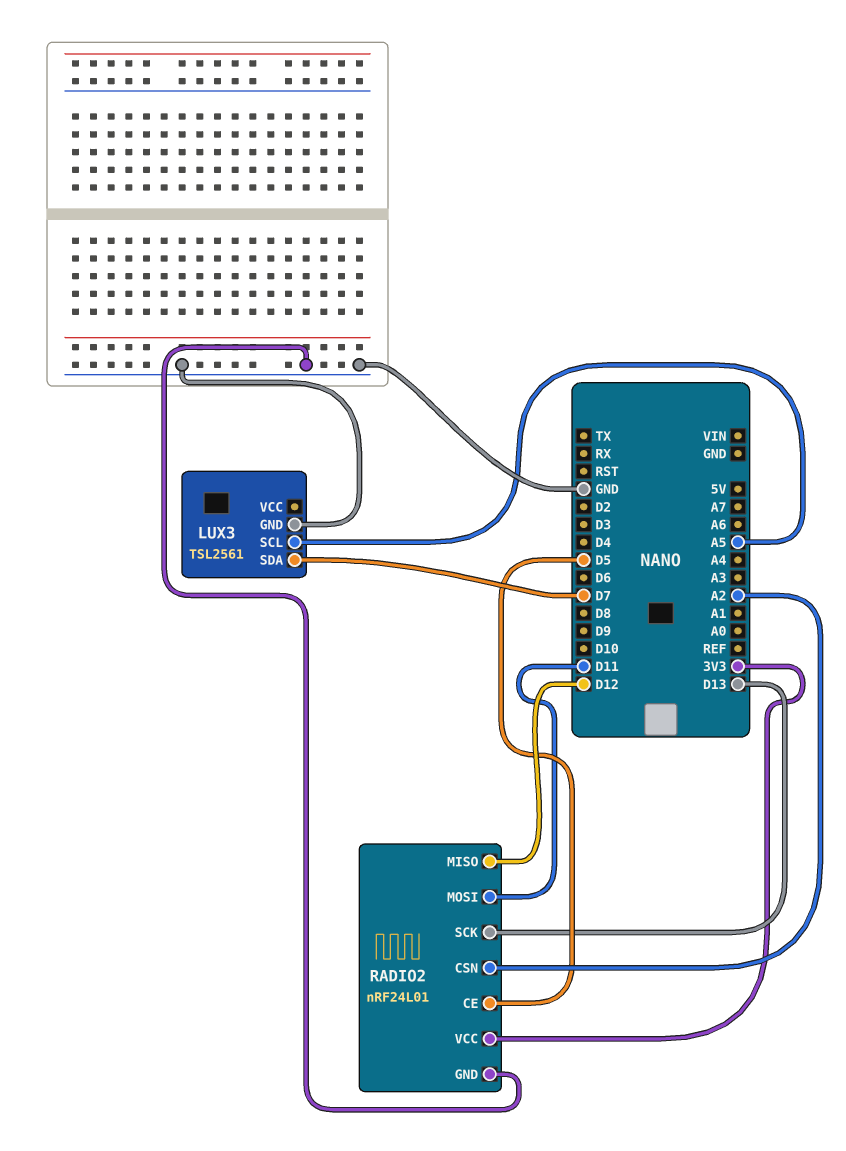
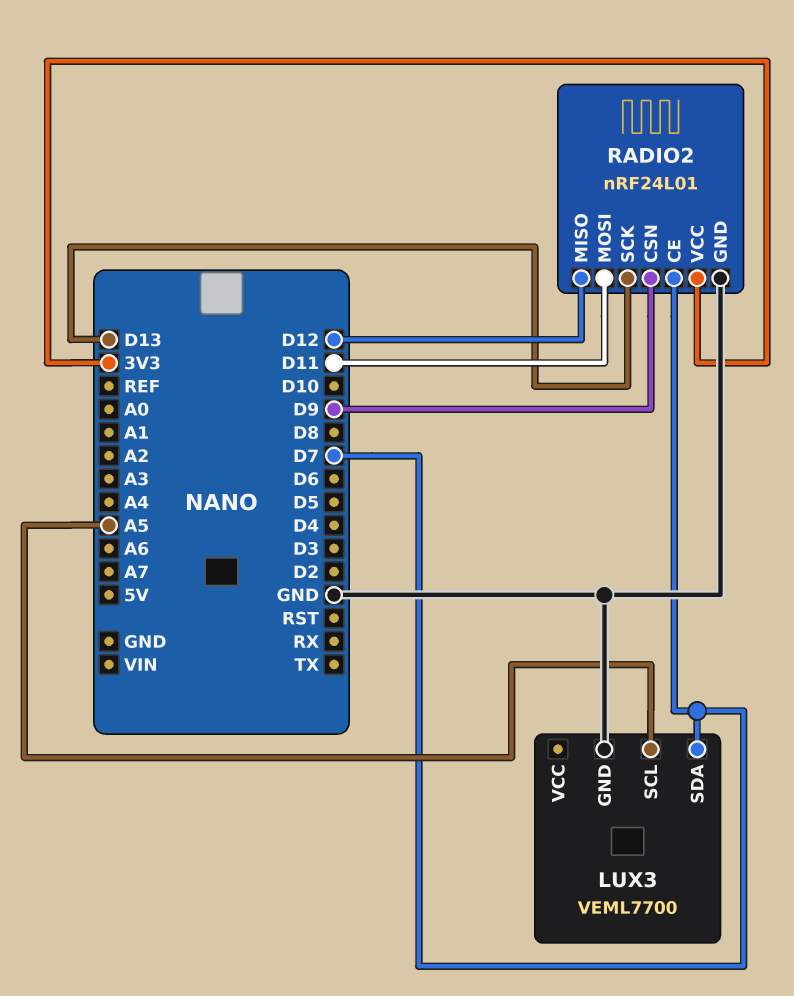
LUX3: TSL2561 -> VEML7700
RADIO2 pin CE: D5 -> D7
RADIO2 pin CSN: A2 -> D9

